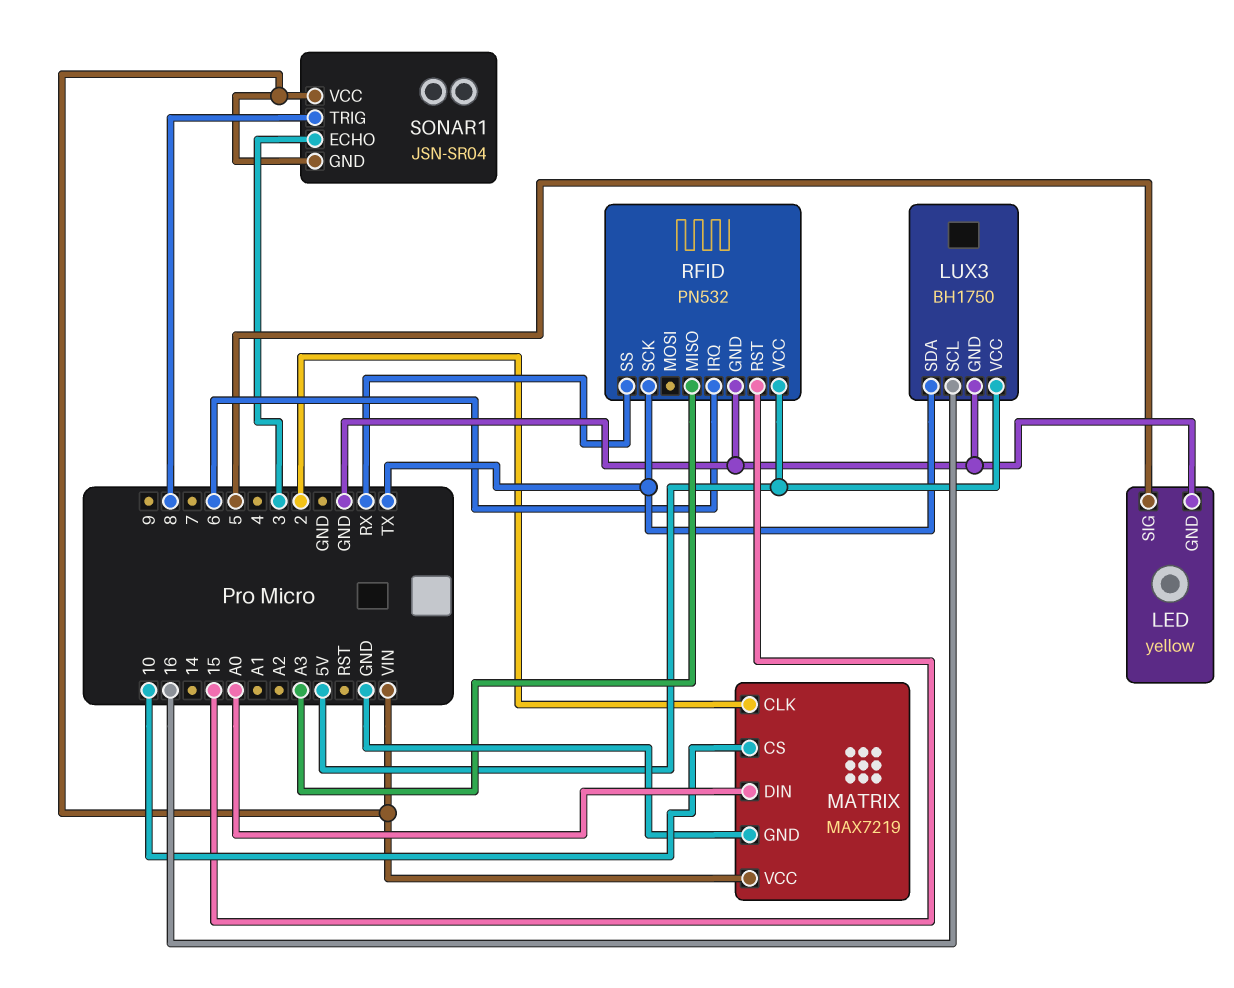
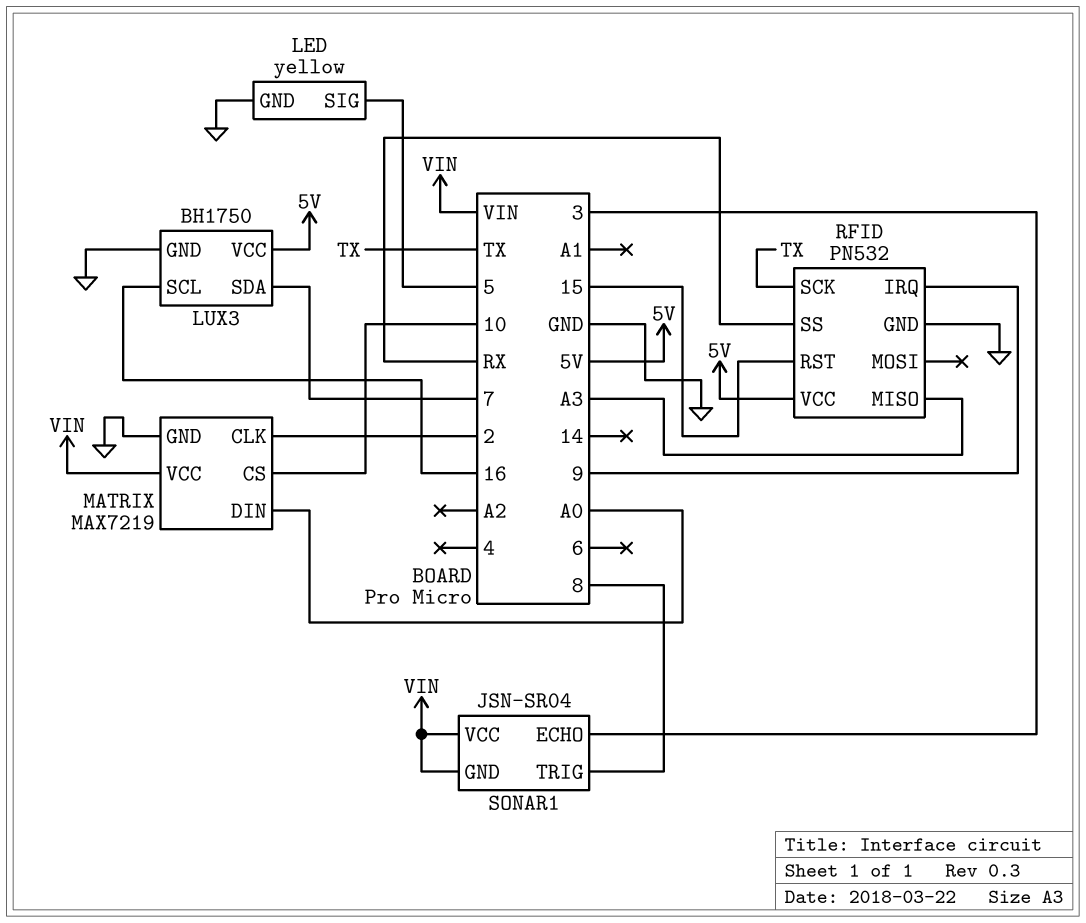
LUX3 pin SDA: TX -> 7
RFID pin IRQ: 6 -> 9

